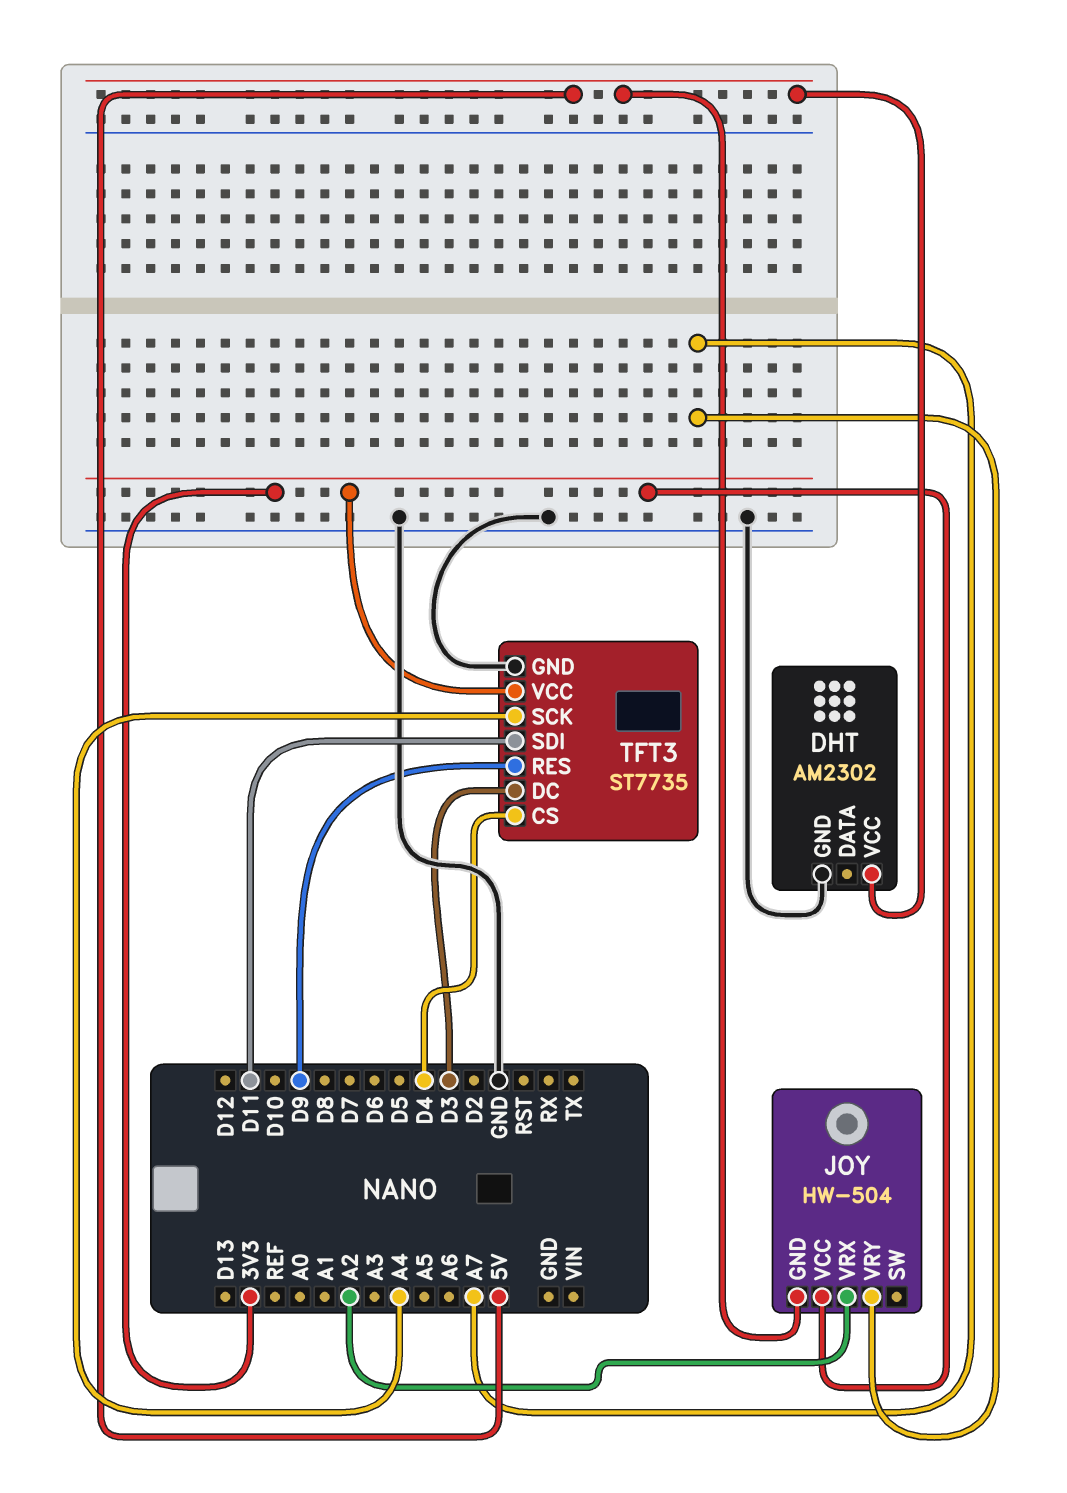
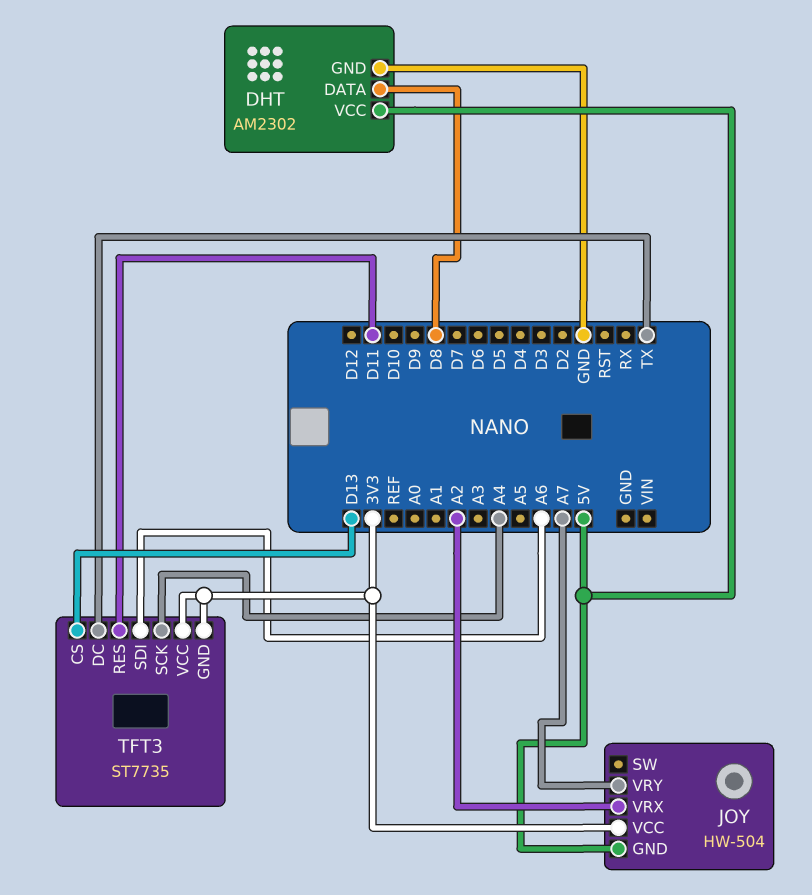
DHT pin DATA: none -> D8
TFT3 pin CS: D4 -> D13
TFT3 pin DC: D3 -> TX
TFT3 pin GND: GND -> 3V3
TFT3 pin RES: D9 -> D11
TFT3 pin SDI: D11 -> A6

